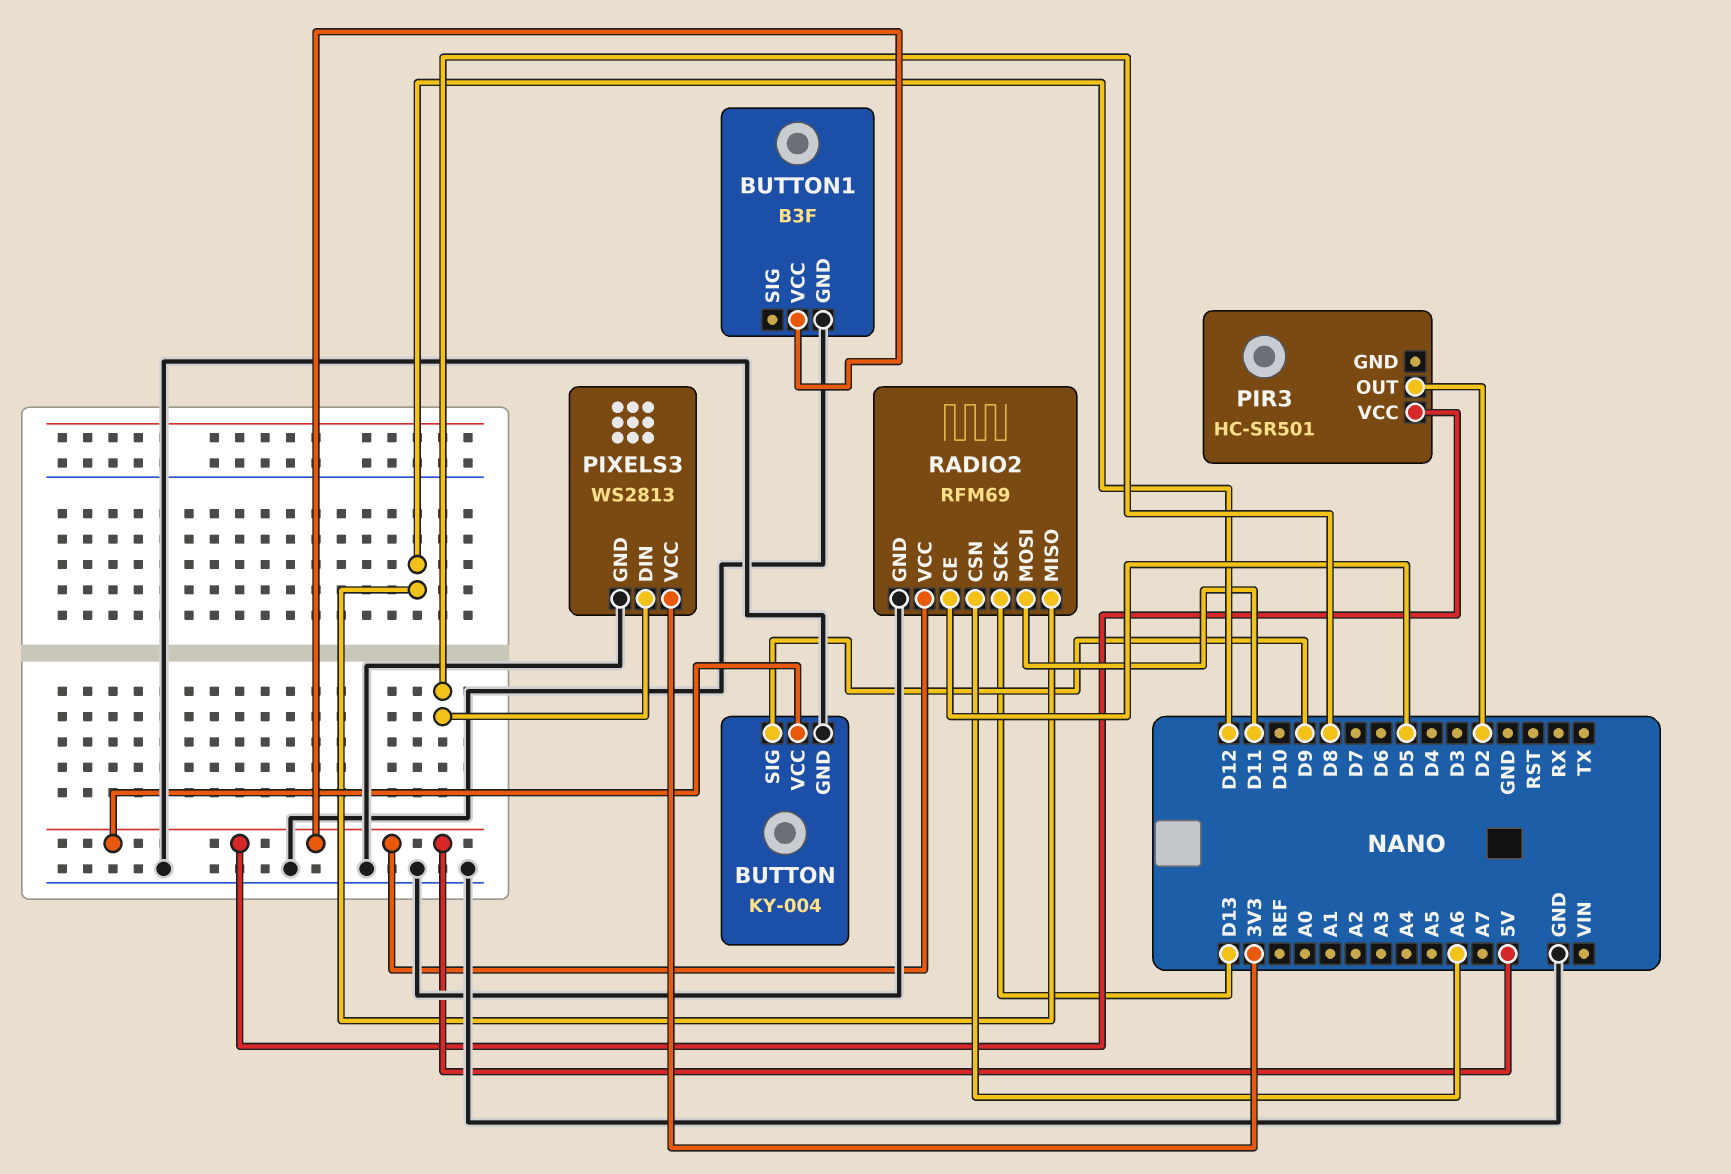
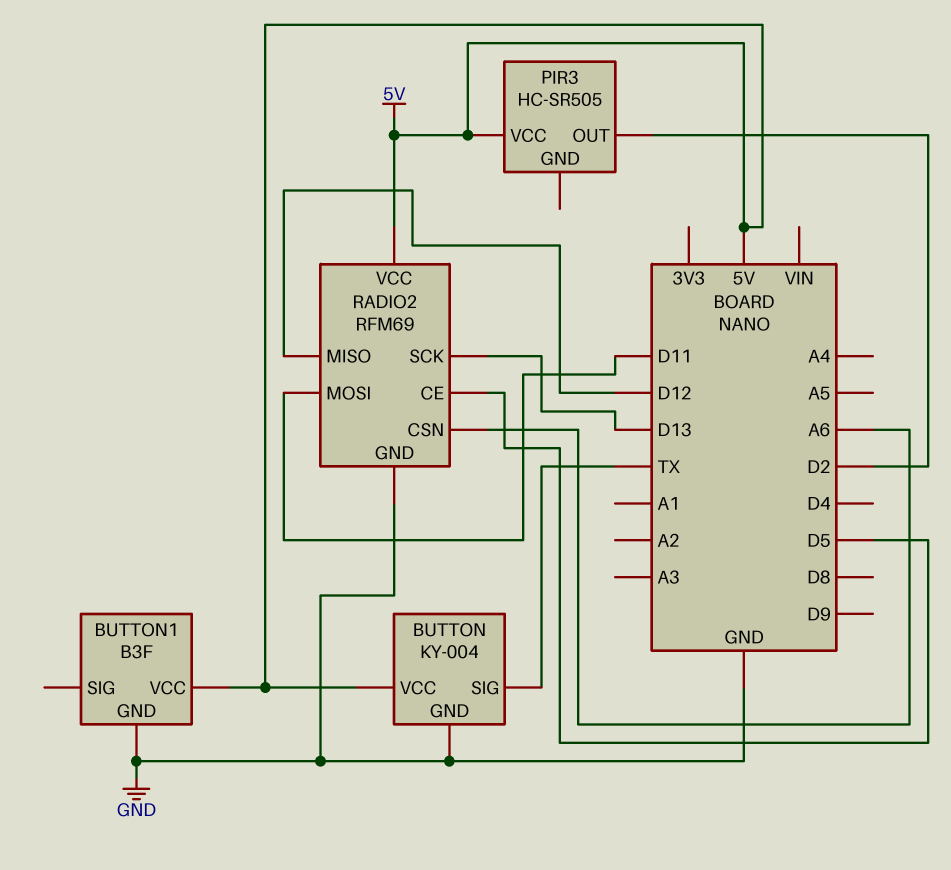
BUTTON pin SIG: D9 -> TX
PIR3: HC-SR501 -> HC-SR505
PIXELS3: WS2813 -> none
PIXELS3 pin DIN: D8 -> none
PIXELS3 pin GND: GND -> none
PIXELS3 pin VCC: 3V3 -> none

